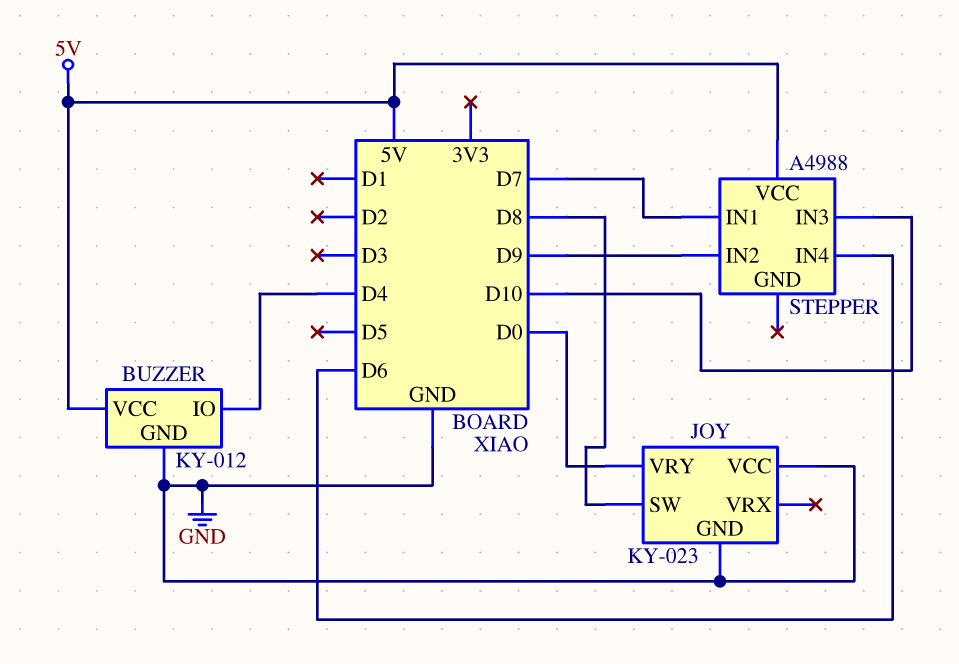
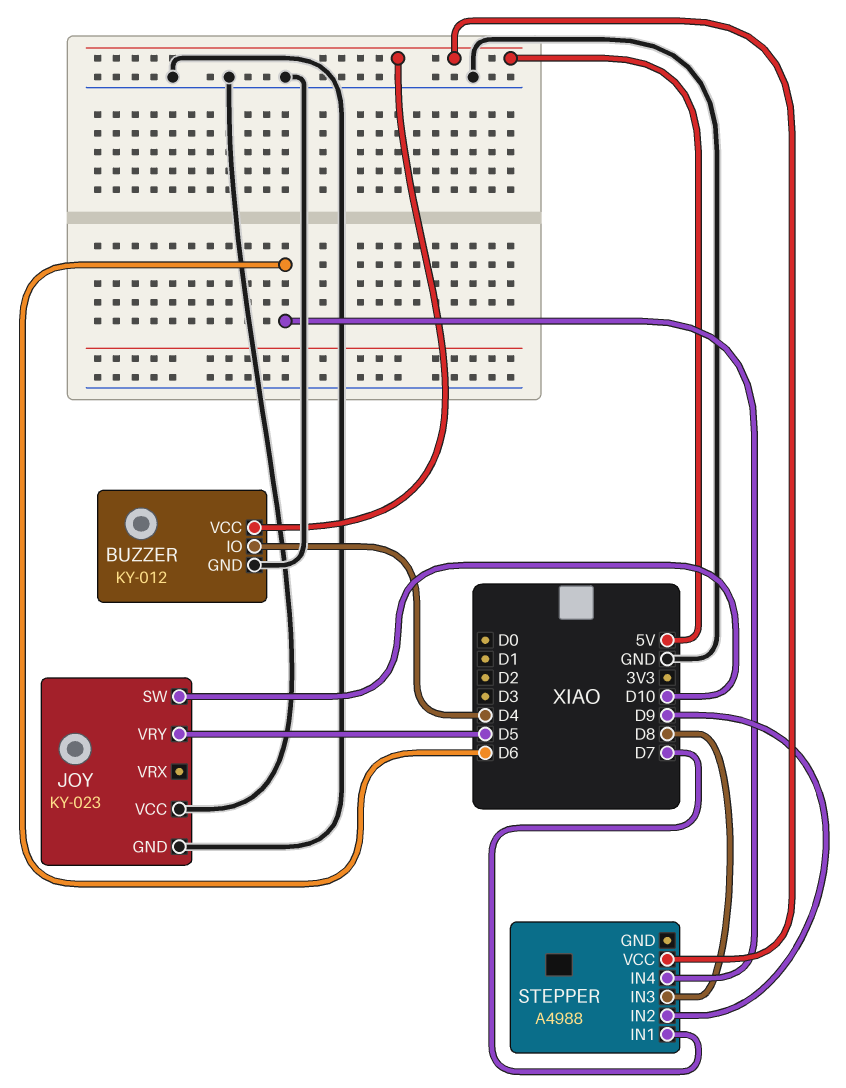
JOY pin SW: D8 -> D10
JOY pin VRY: D0 -> D5
STEPPER pin IN3: D10 -> D8

